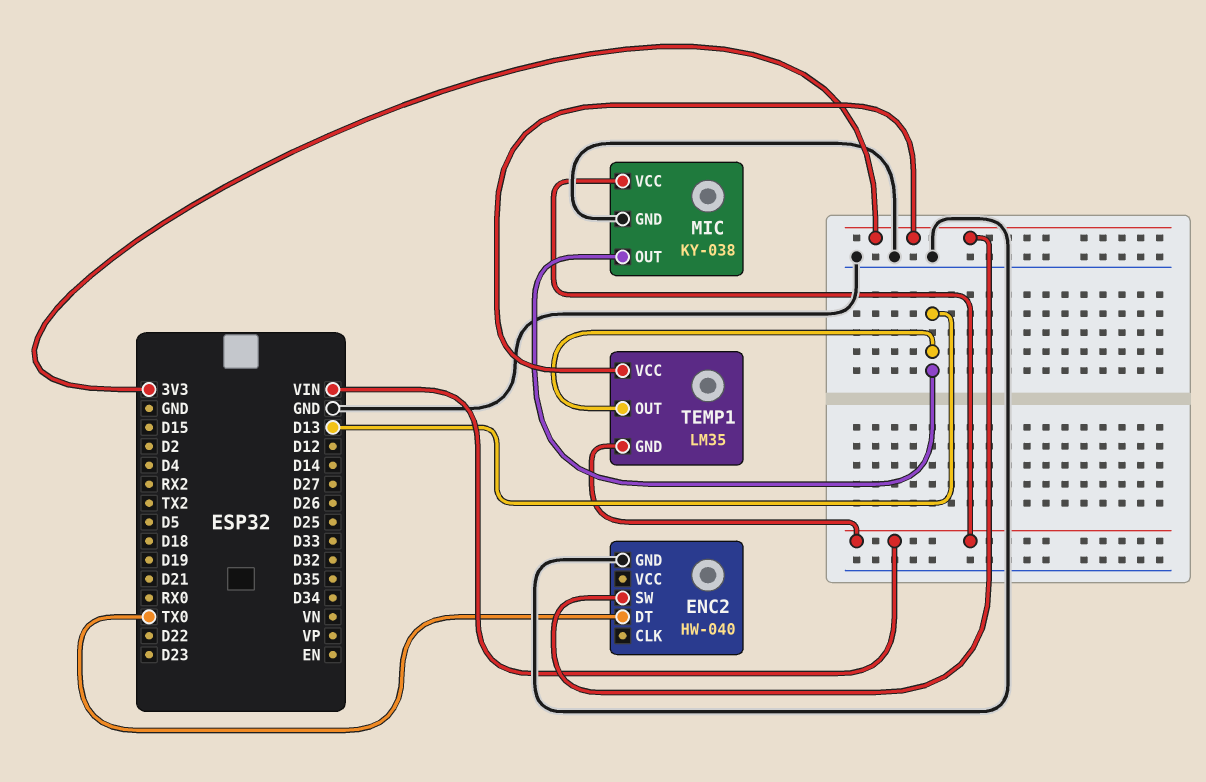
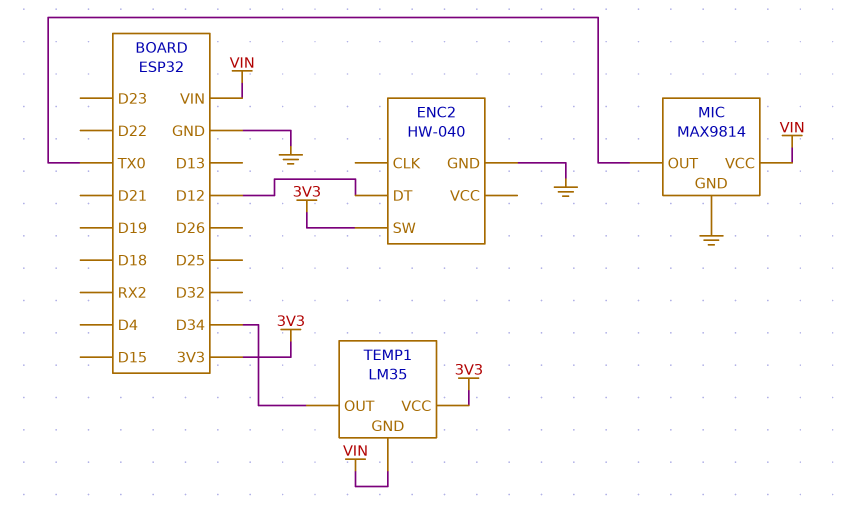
ENC2 pin DT: TX0 -> D12
MIC: KY-038 -> MAX9814
MIC pin OUT: D13 -> TX0
TEMP1 pin OUT: D13 -> D34

